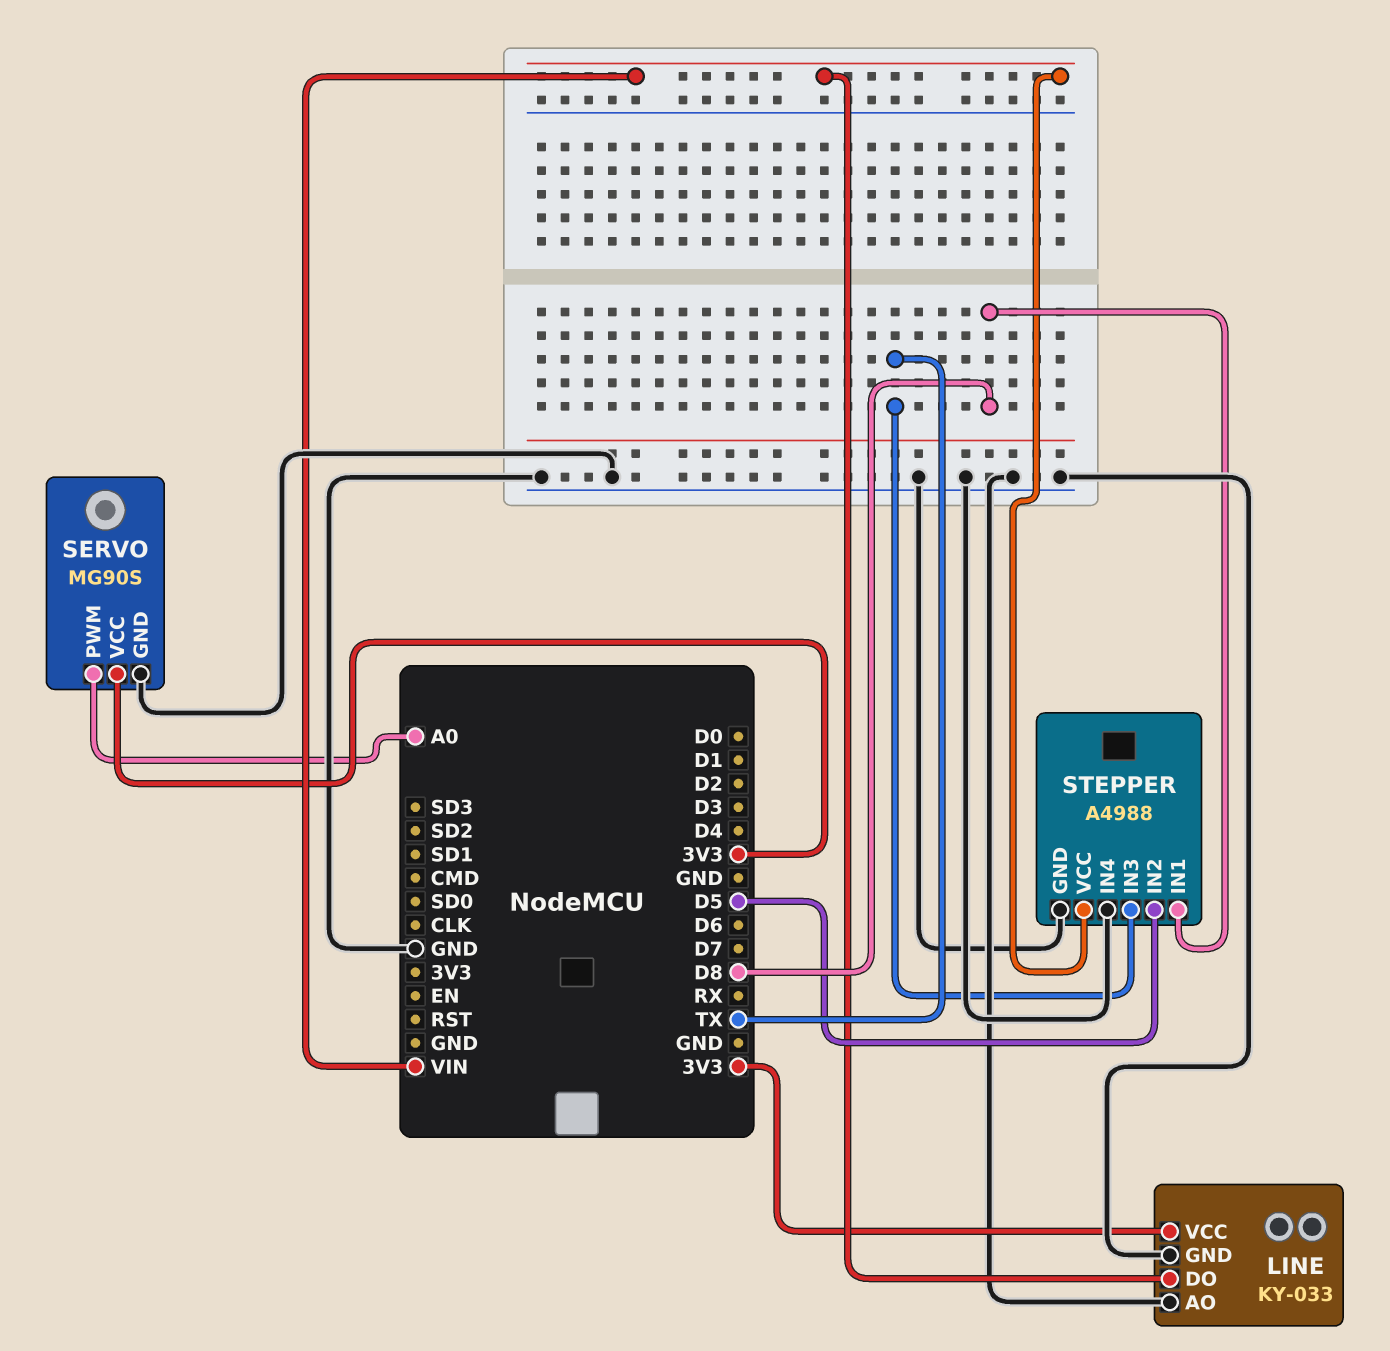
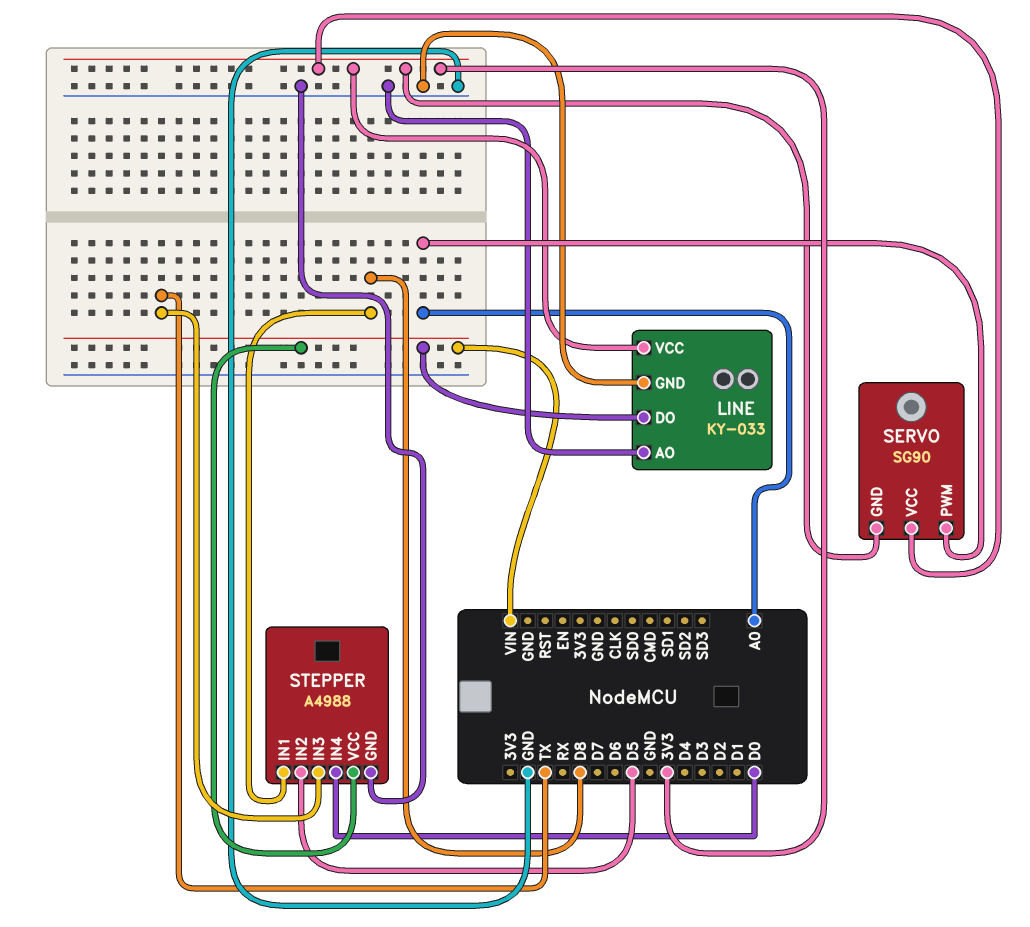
SERVO: MG90S -> SG90
SERVO pin GND: GND -> 3V3
STEPPER pin IN4: GND -> D0

